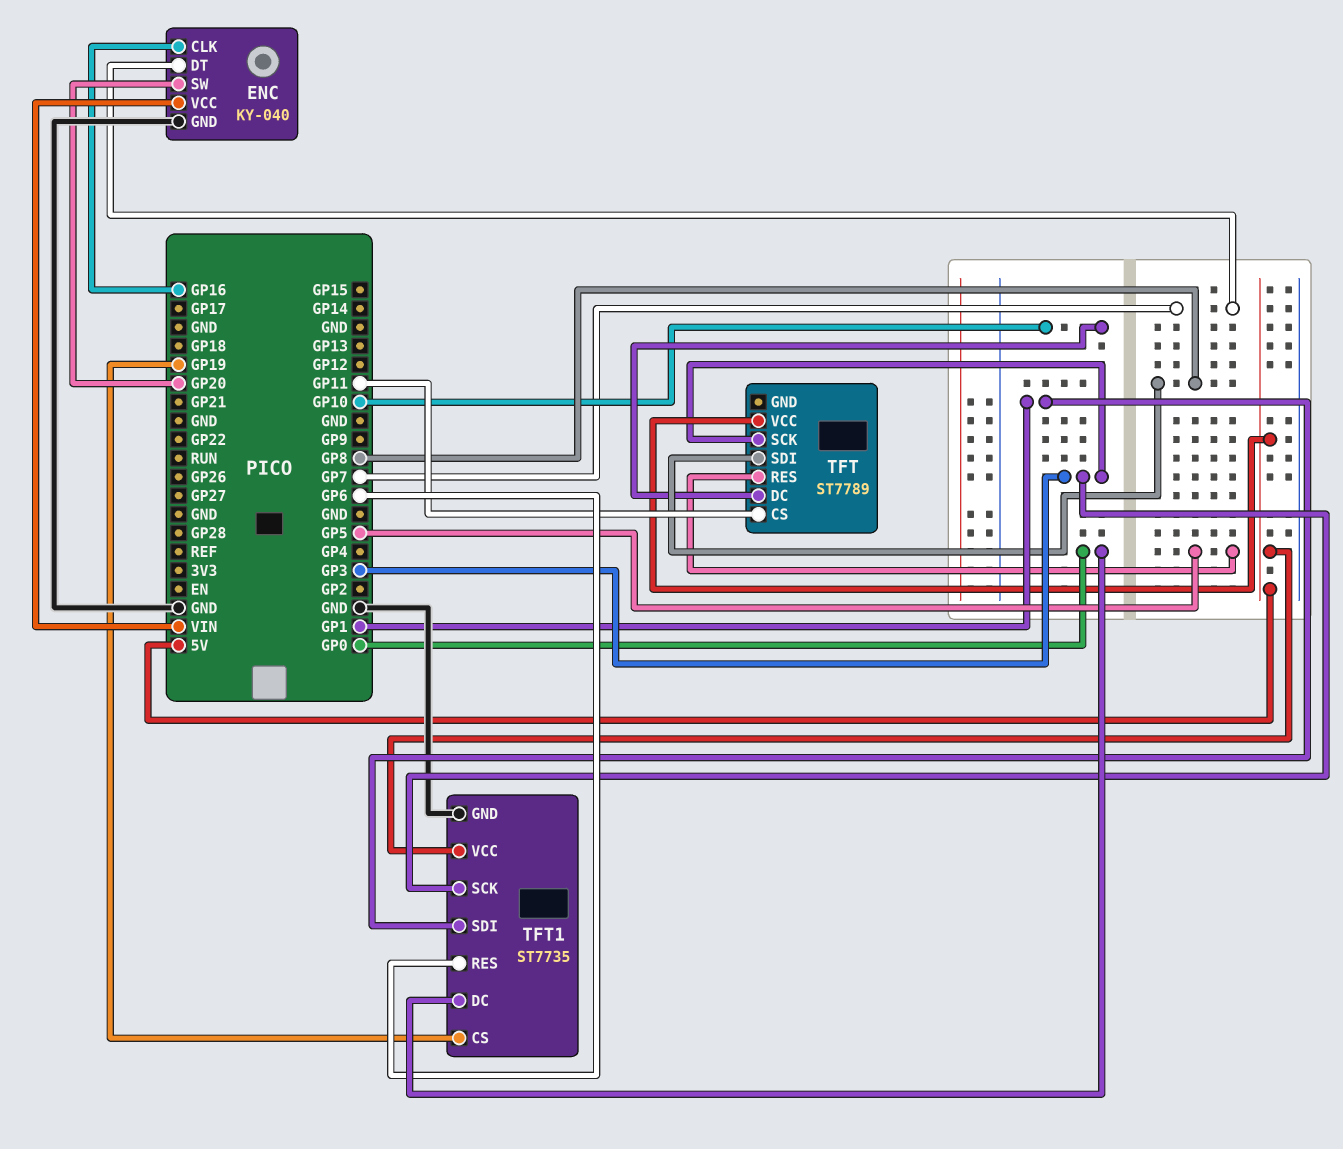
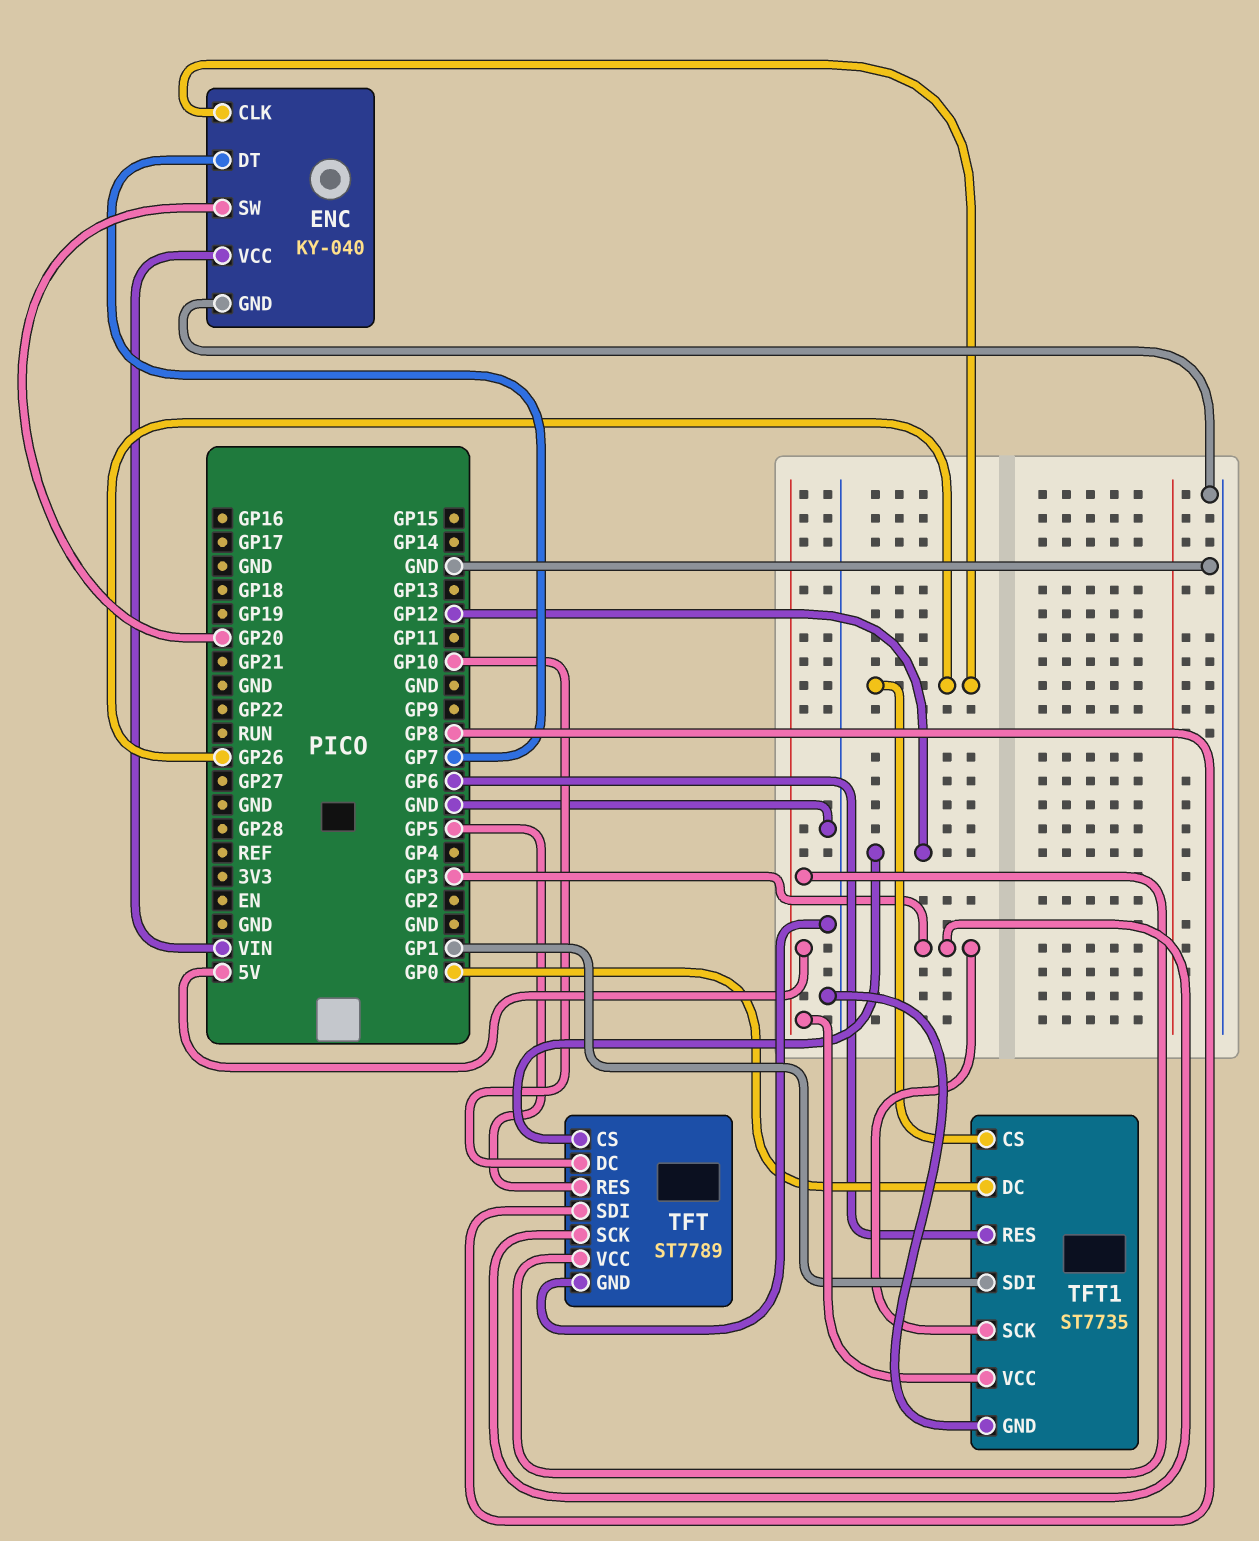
ENC pin CLK: GP16 -> GP26
TFT pin CS: GP11 -> GP12
TFT pin GND: none -> GND
TFT1 pin CS: GP19 -> GP26

